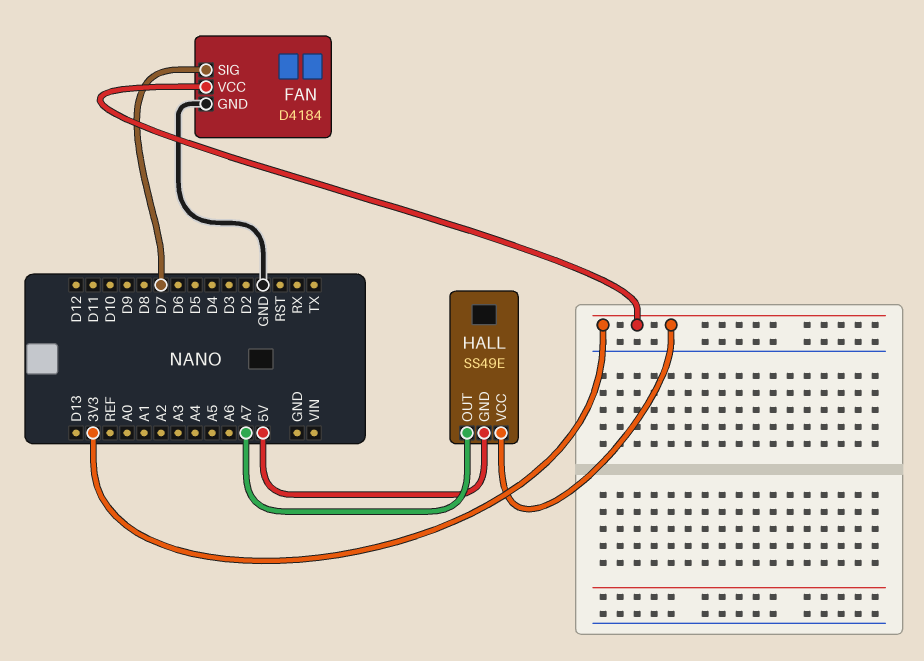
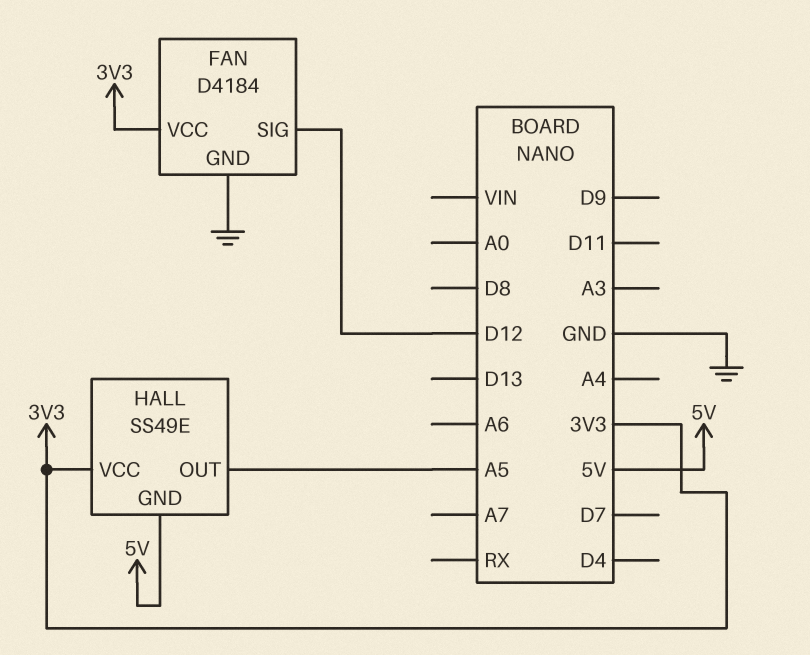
FAN pin SIG: D7 -> D12
HALL pin OUT: A7 -> A5

